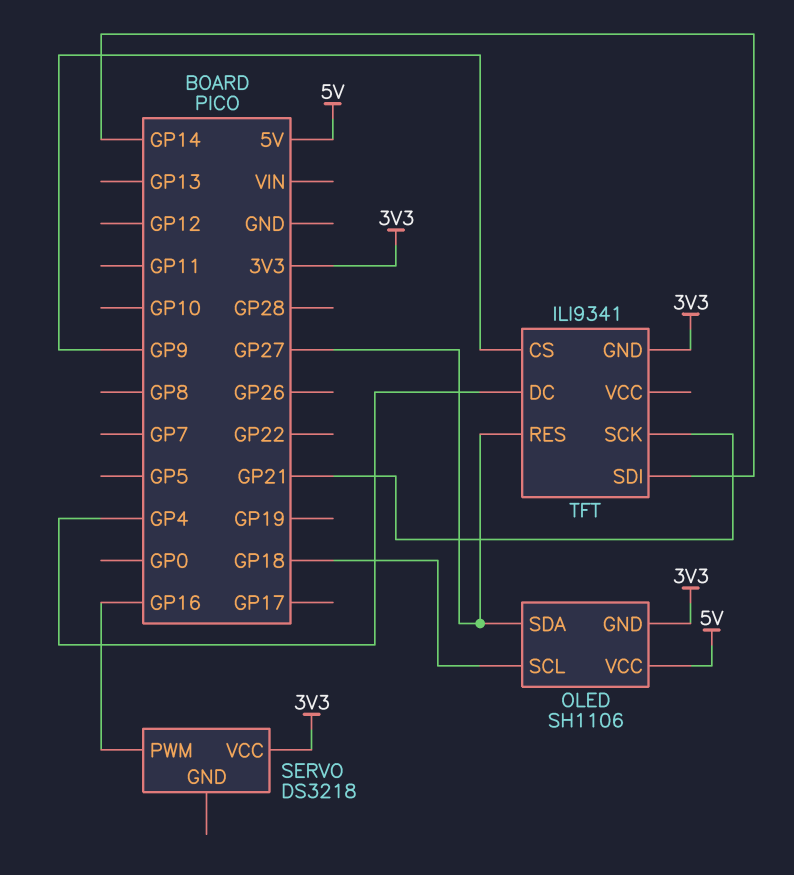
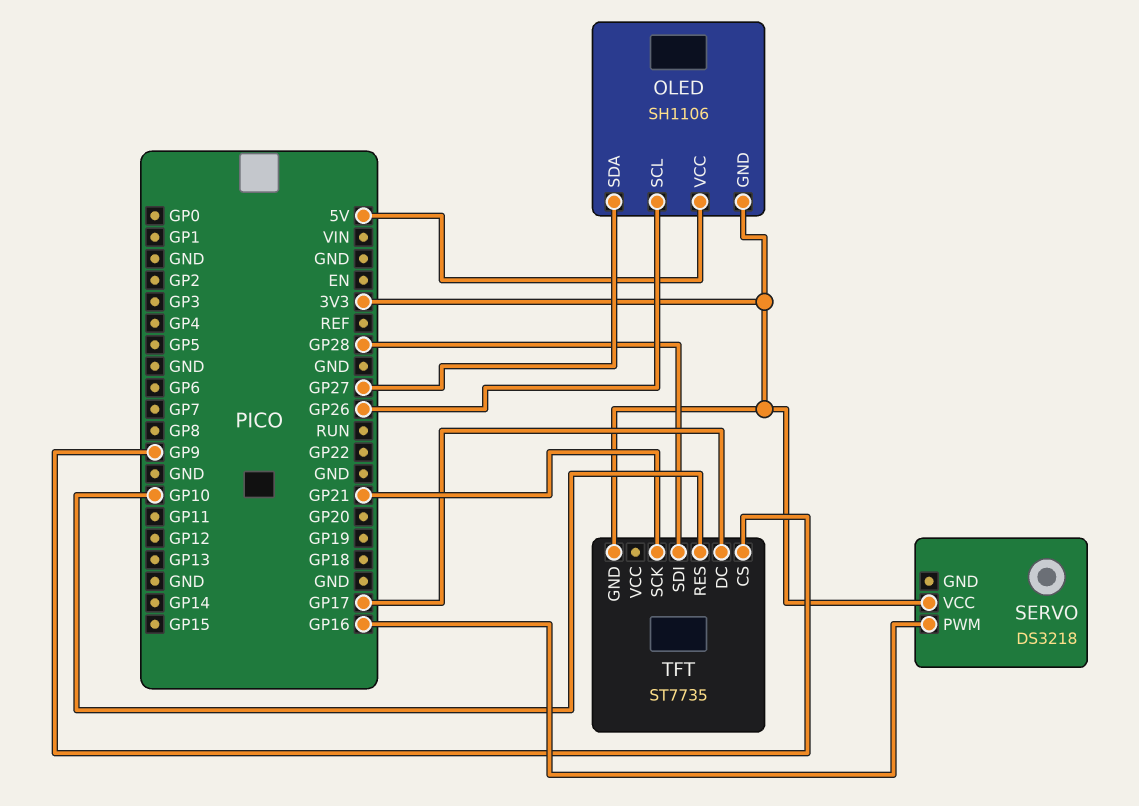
OLED pin SCL: GP18 -> GP26
TFT: ILI9341 -> ST7735
TFT pin DC: GP4 -> GP17
TFT pin RES: GP27 -> GP10
TFT pin SDI: GP14 -> GP28

